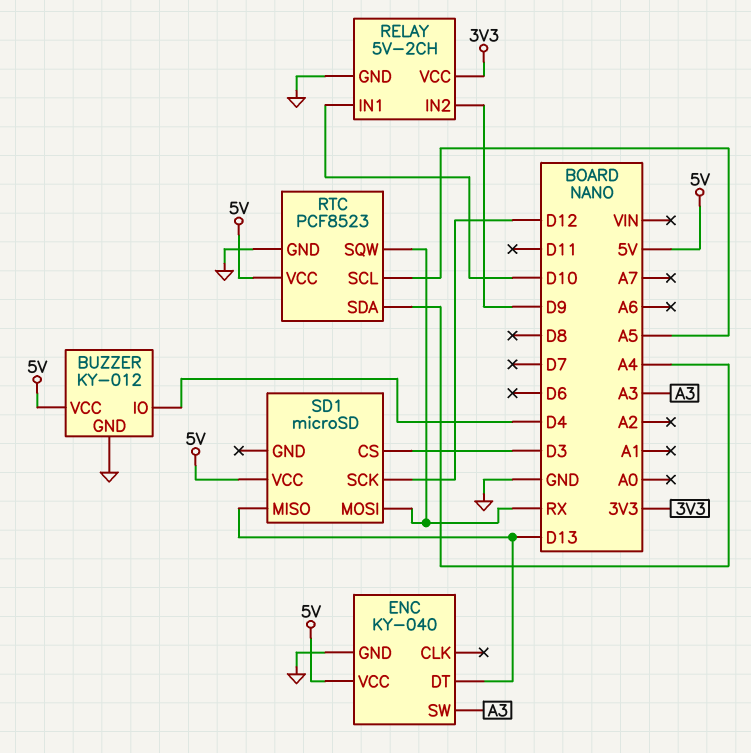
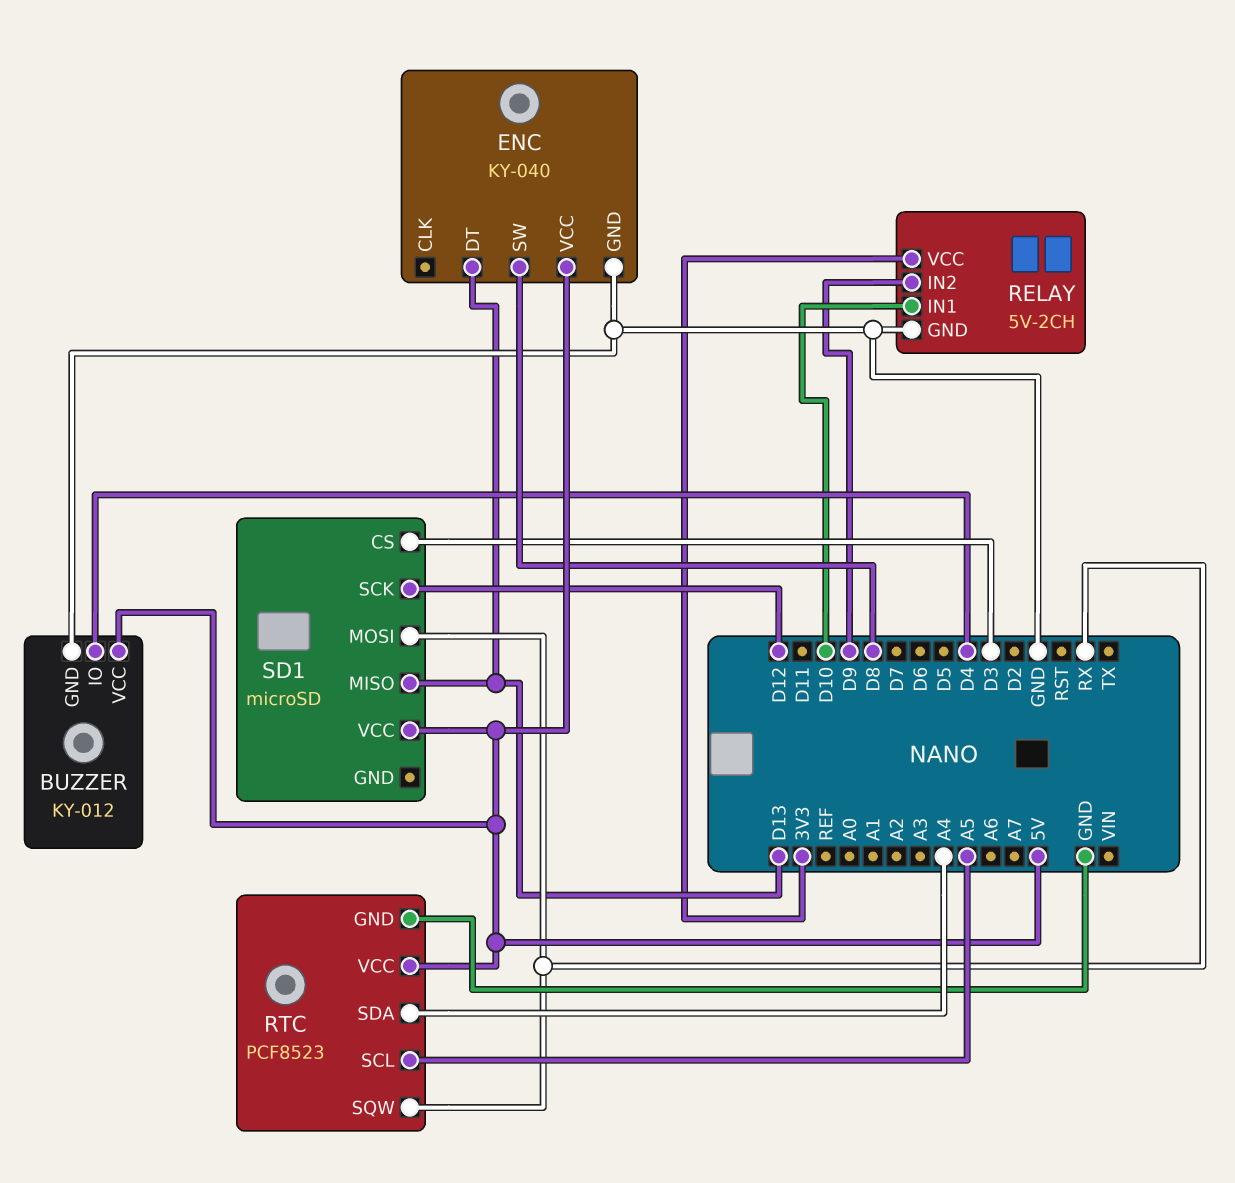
ENC pin SW: A3 -> D8

